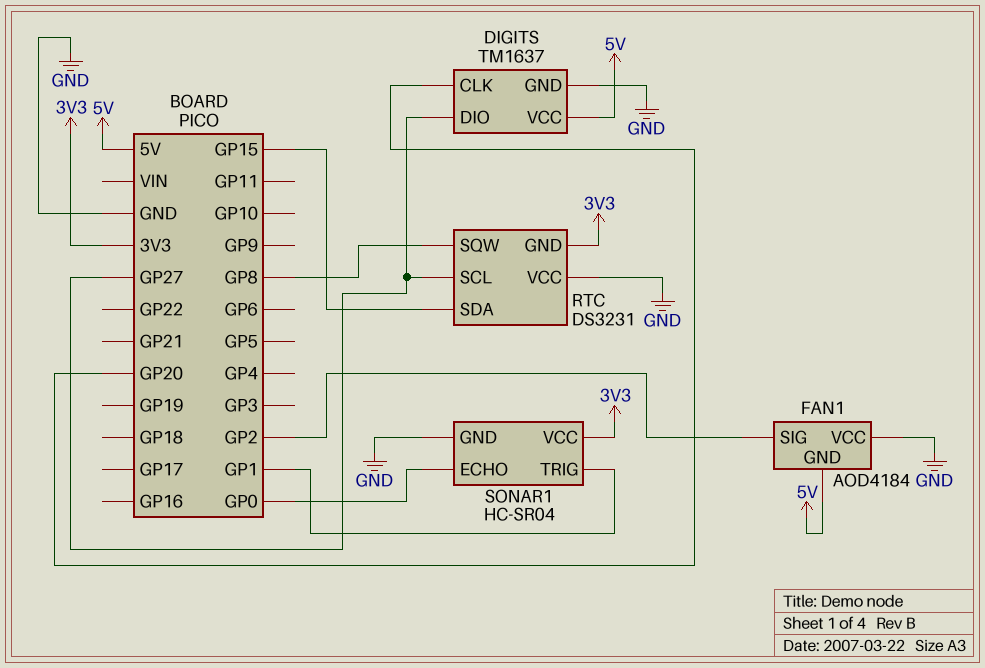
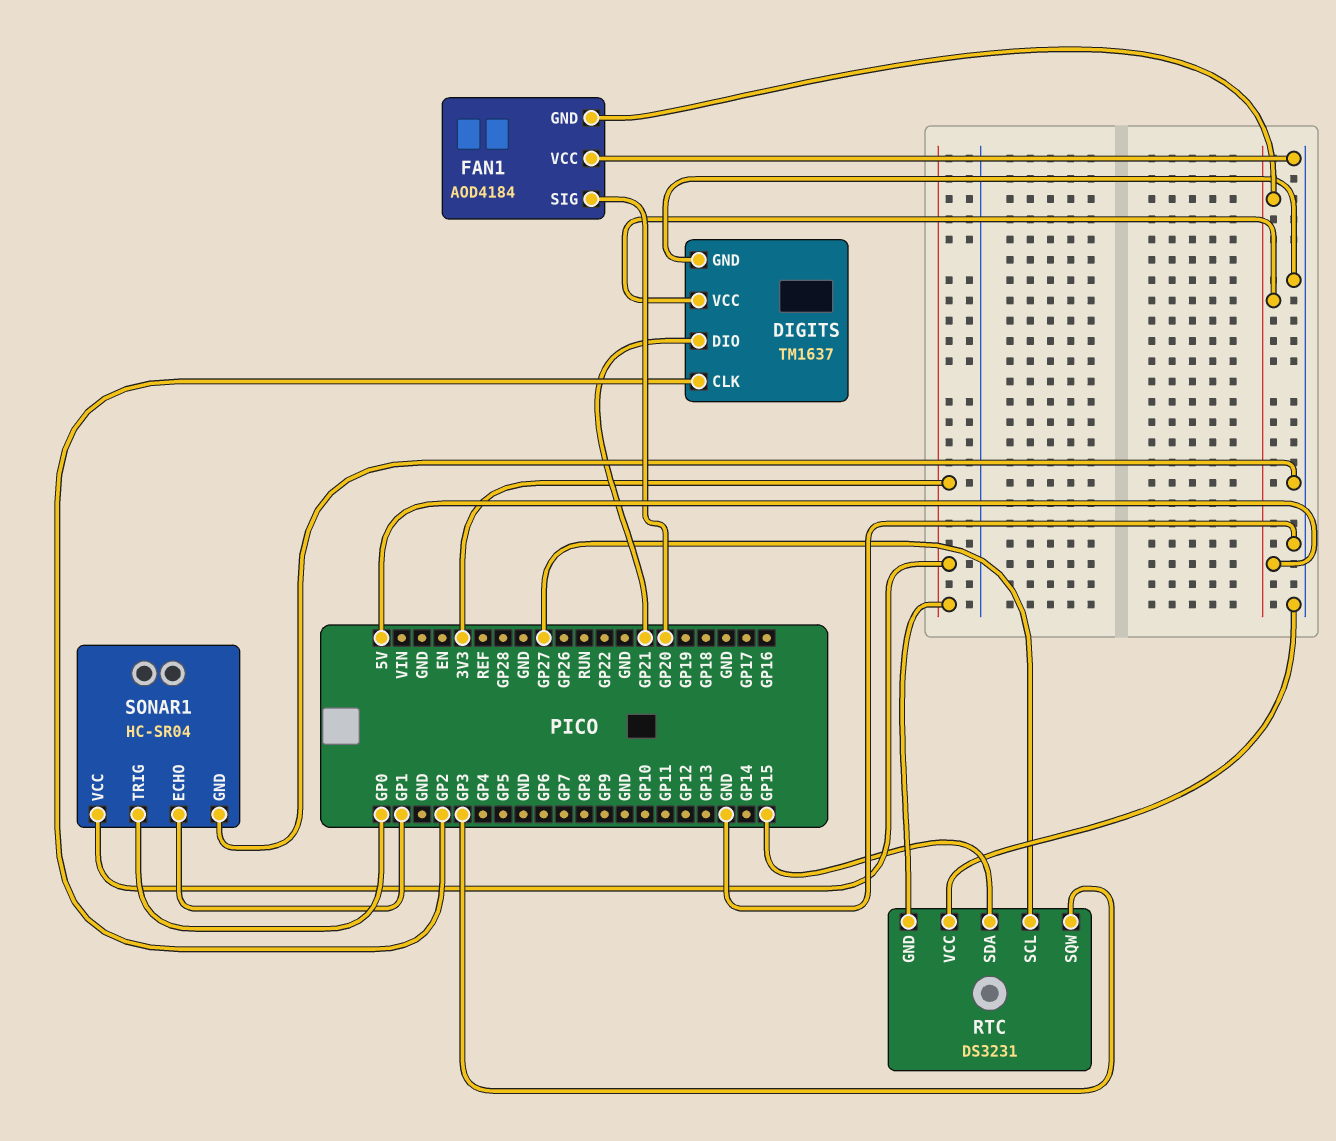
DIGITS pin CLK: GP20 -> GP2
DIGITS pin DIO: GP27 -> GP21
FAN1 pin SIG: GP2 -> GP20
RTC pin SQW: GP8 -> GP3
SONAR1 pin ECHO: GP0 -> GP1
SONAR1 pin TRIG: GP1 -> GP0

